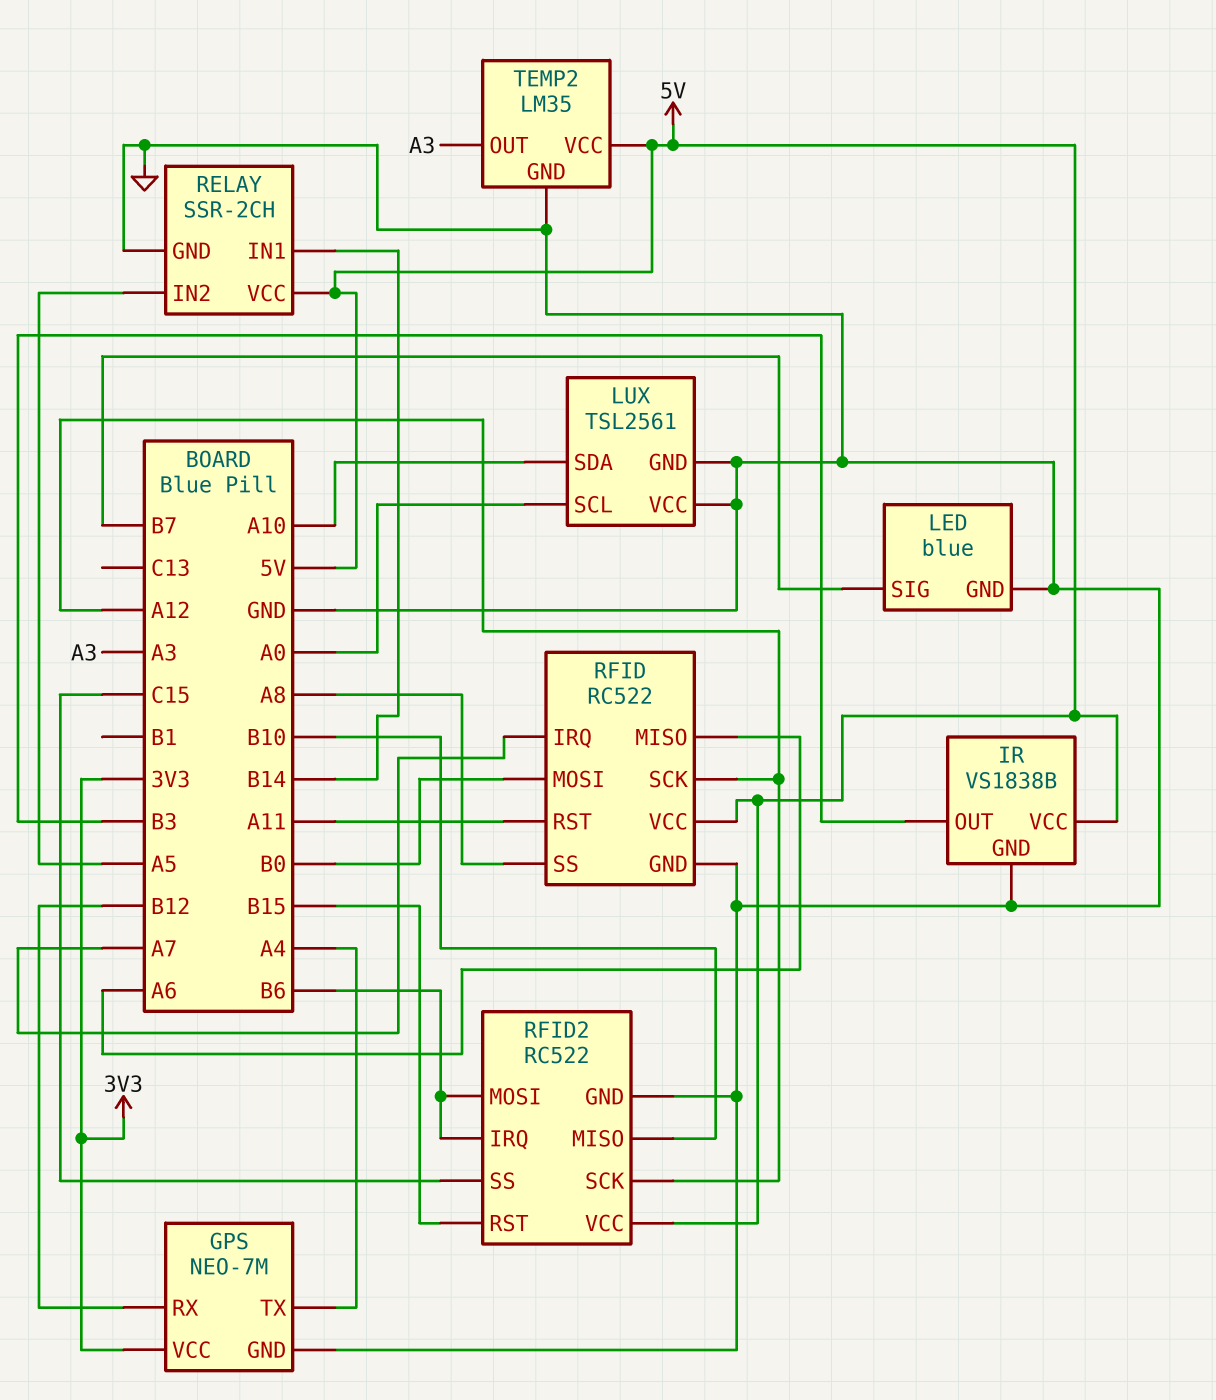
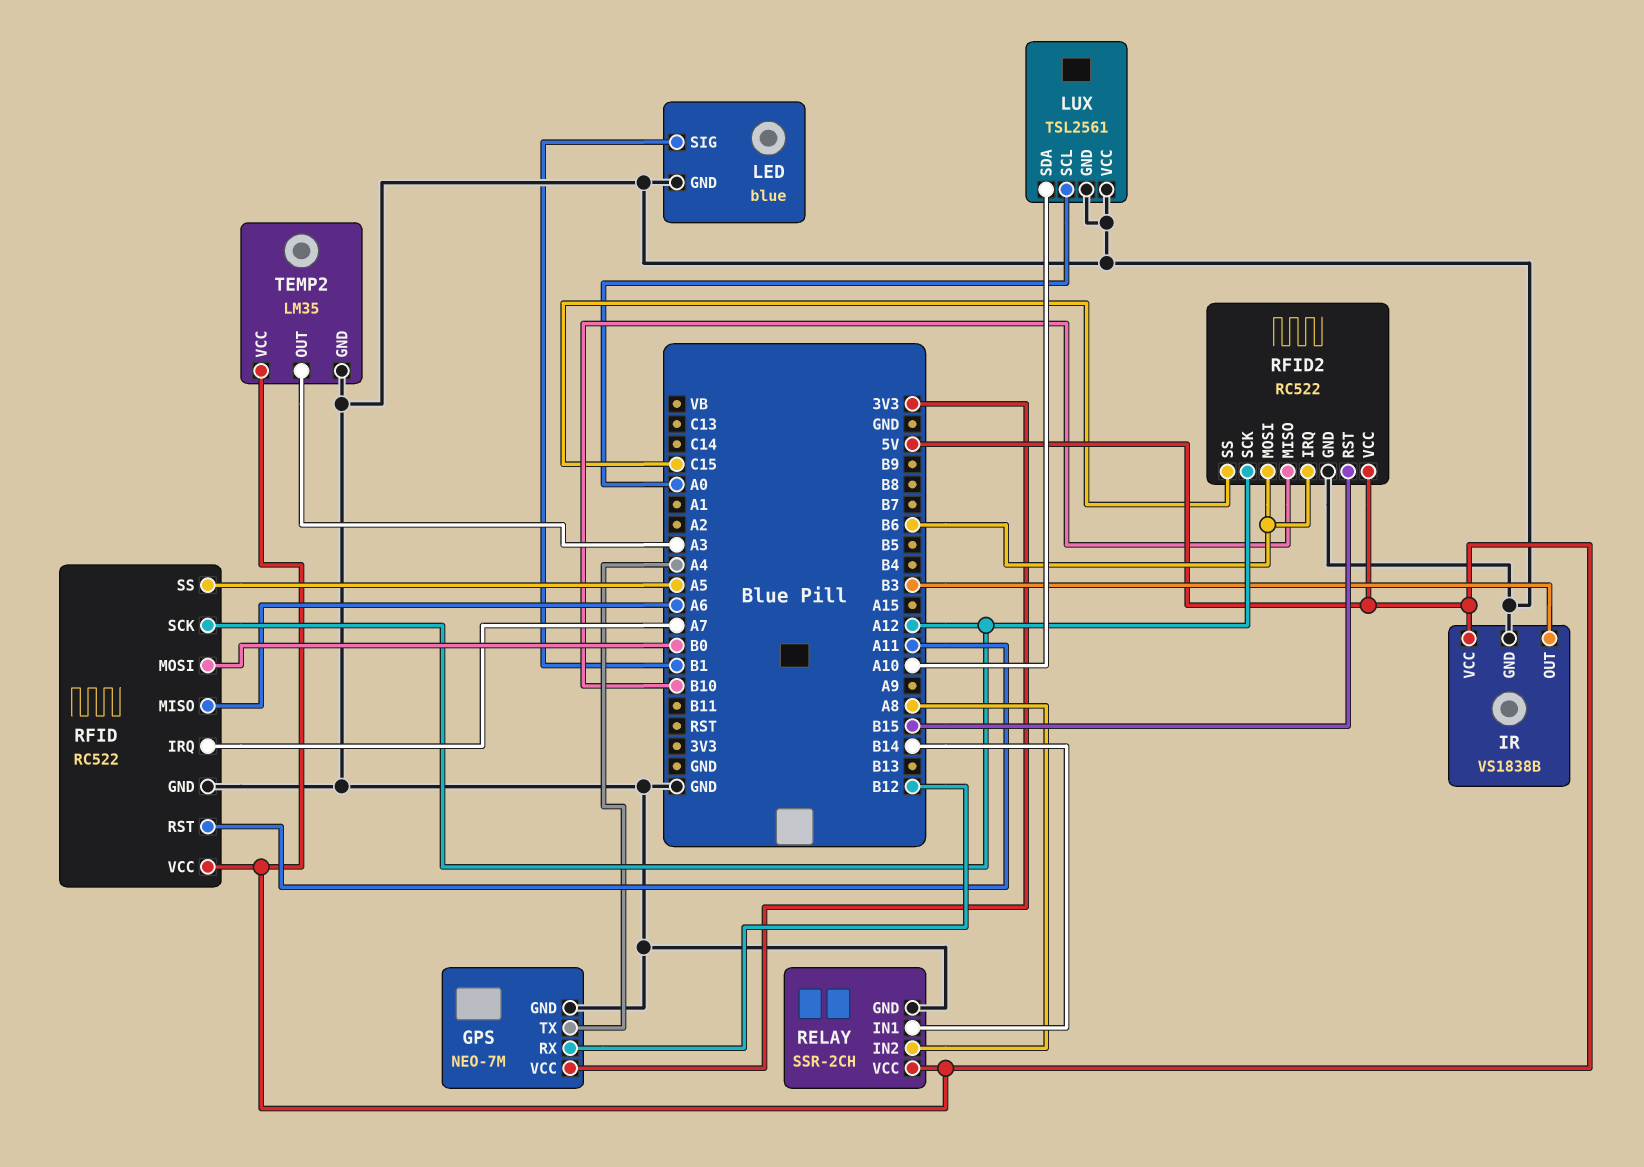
LED pin SIG: B7 -> B1
RELAY pin IN2: A5 -> A8
RFID pin SS: A8 -> A5

